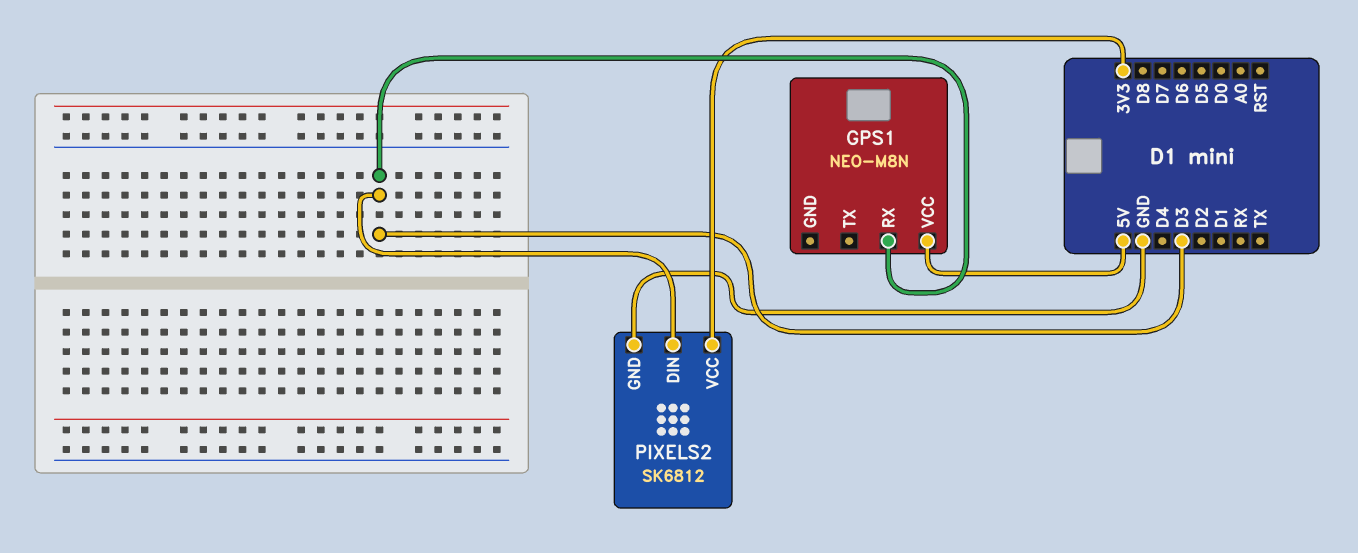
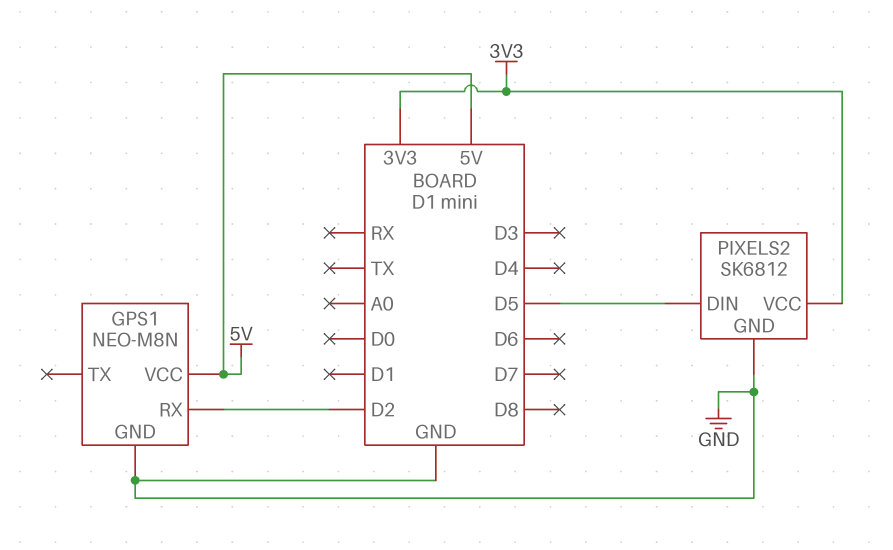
GPS1 pin GND: none -> GND
GPS1 pin RX: D3 -> D2
PIXELS2 pin DIN: D3 -> D5

